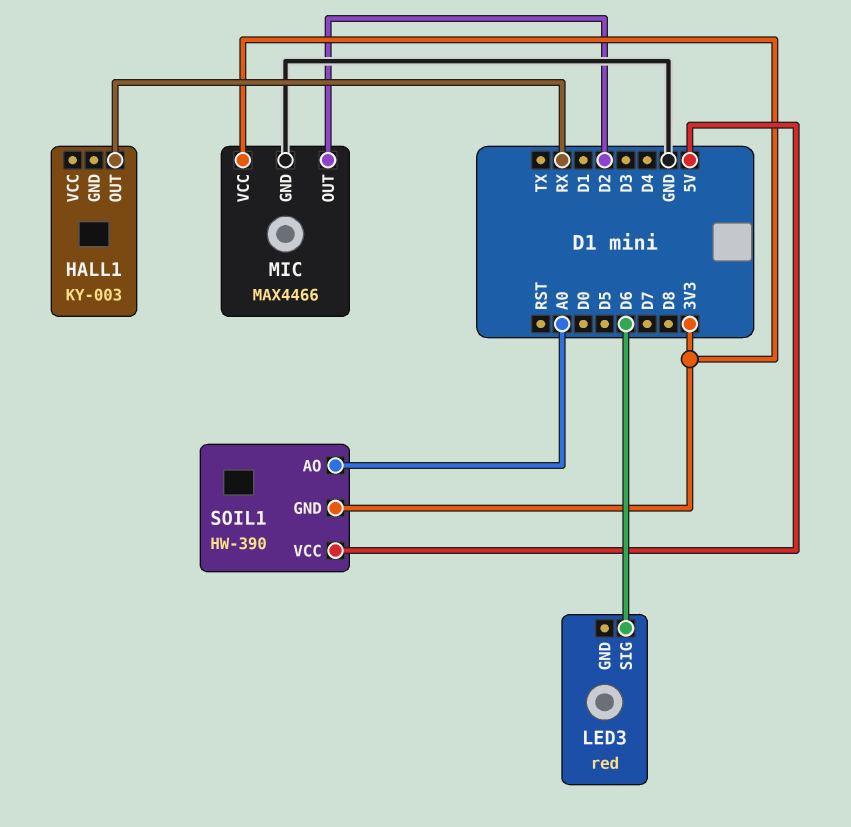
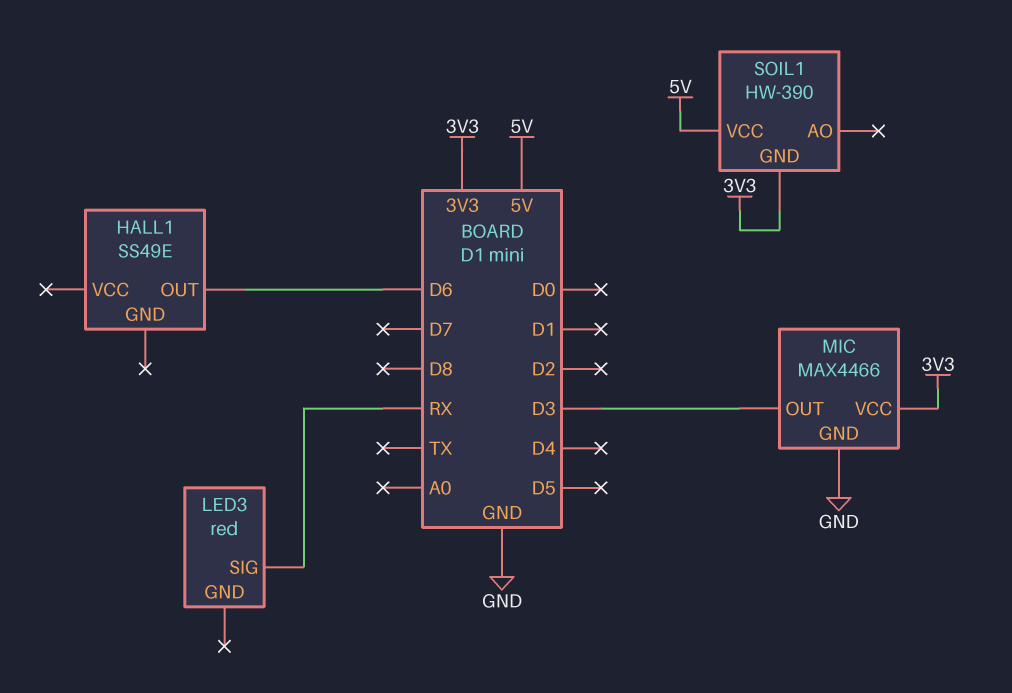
HALL1: KY-003 -> SS49E
HALL1 pin OUT: RX -> D6
LED3 pin SIG: D6 -> RX
MIC pin OUT: D2 -> D3
SOIL1 pin AO: A0 -> none

